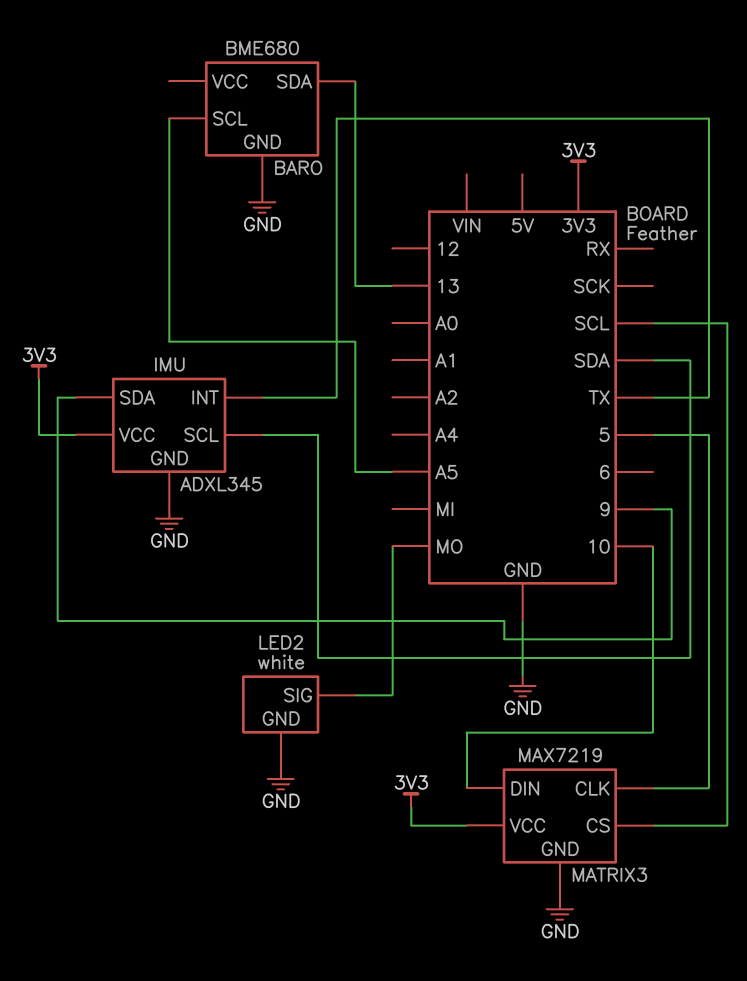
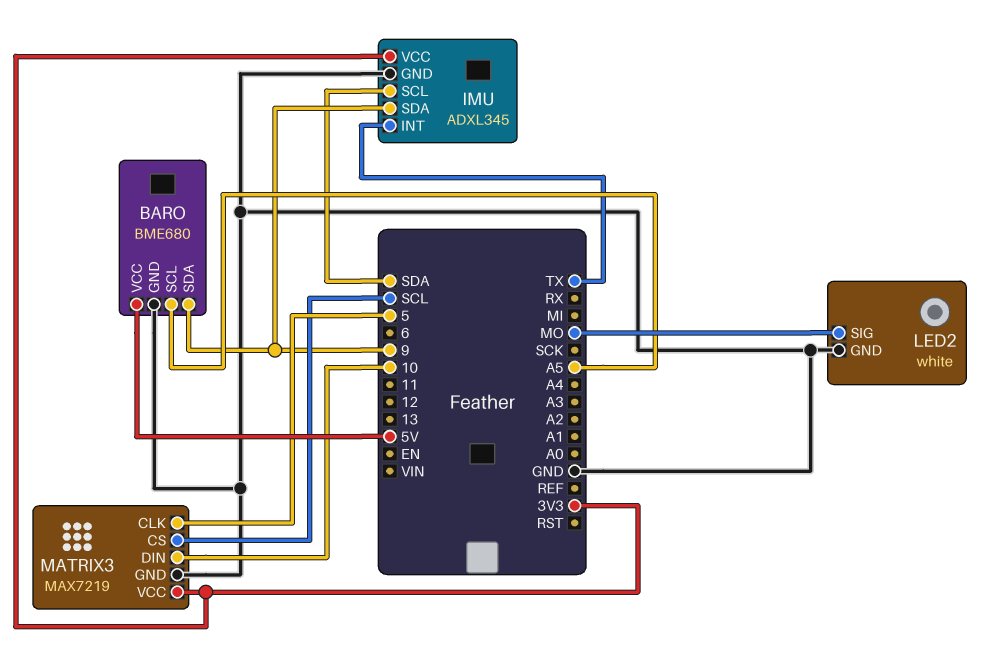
BARO pin SDA: 13 -> 9
BARO pin VCC: none -> 5V

